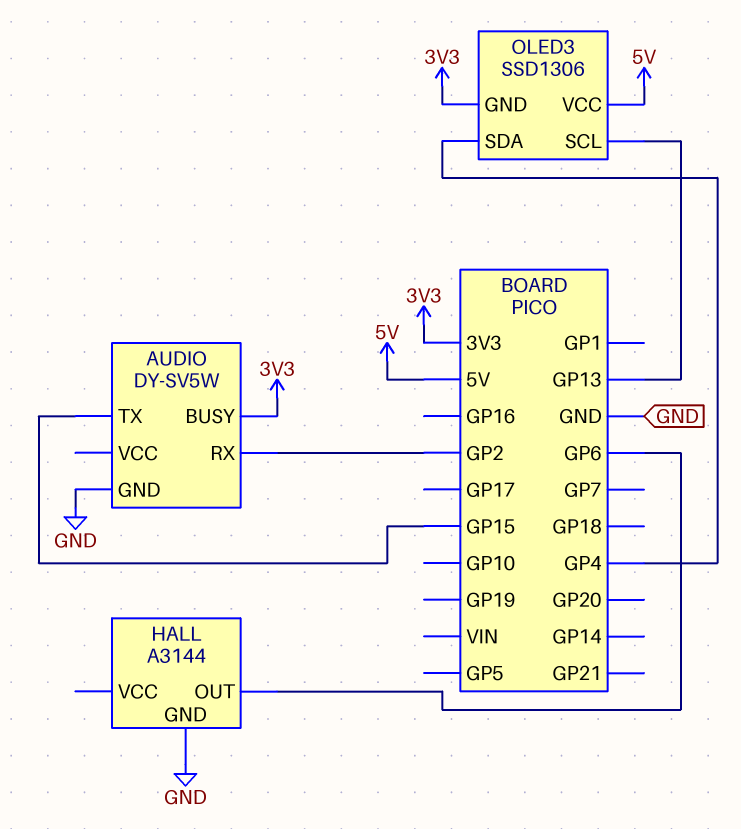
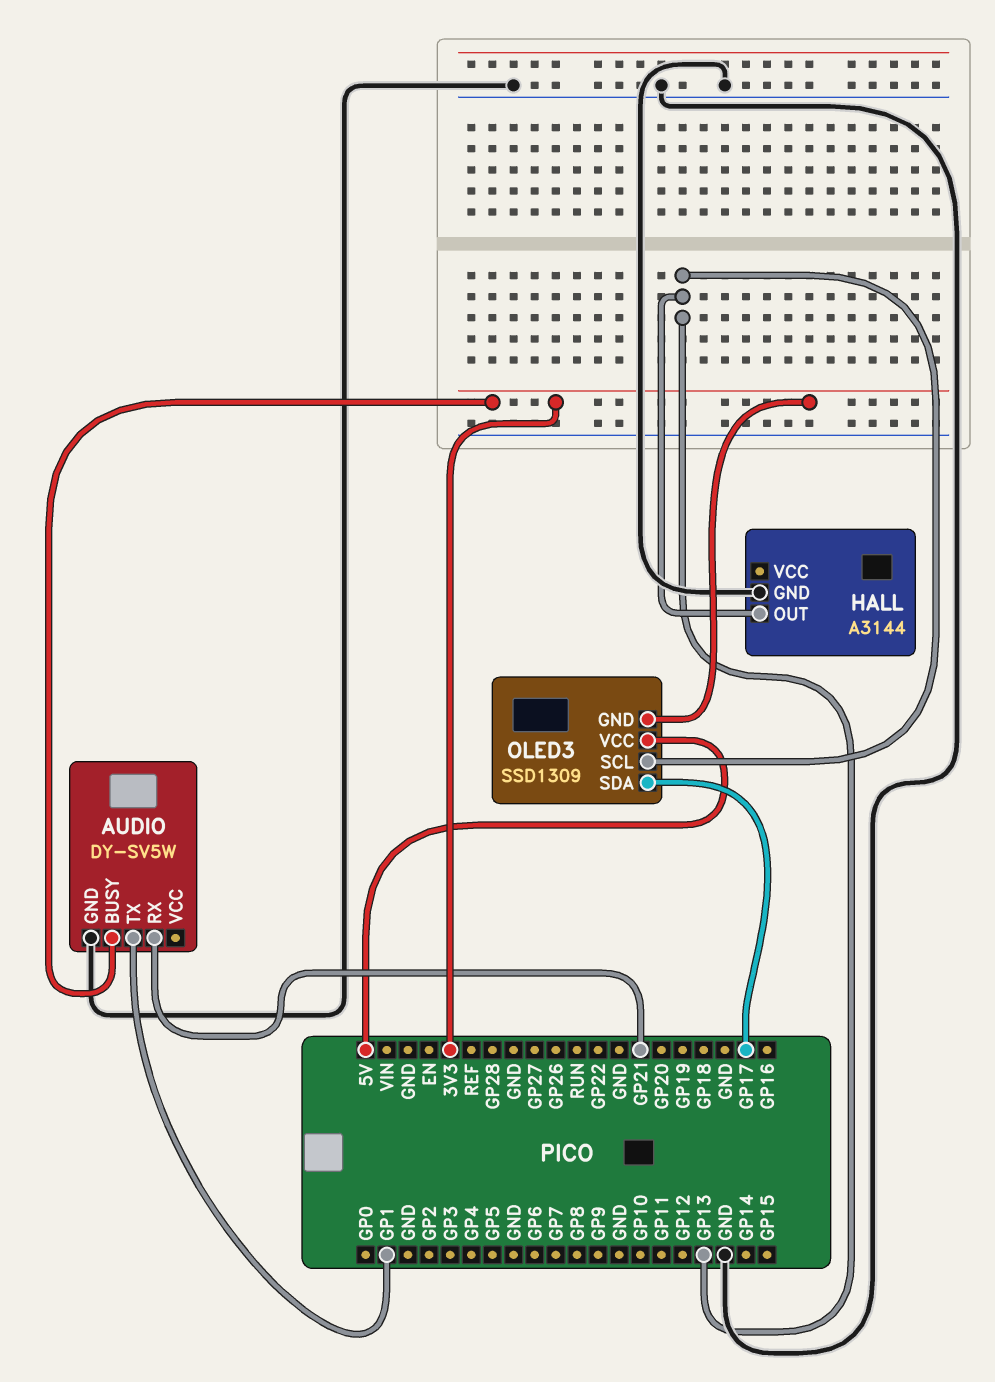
AUDIO pin RX: GP2 -> GP21
AUDIO pin TX: GP15 -> GP1
HALL pin OUT: GP6 -> GP13
OLED3: SSD1306 -> SSD1309
OLED3 pin SDA: GP4 -> GP17

